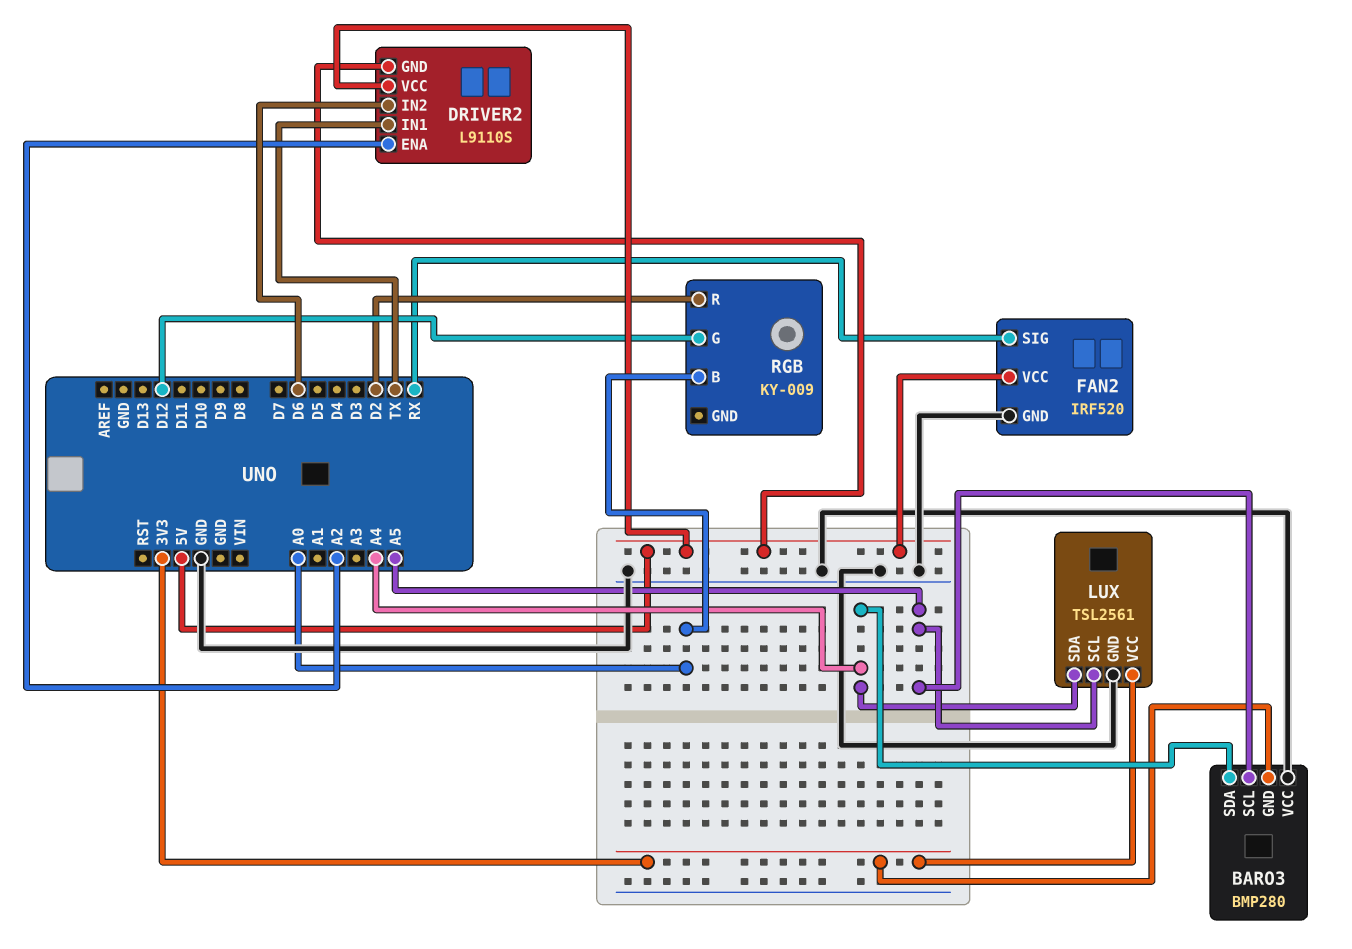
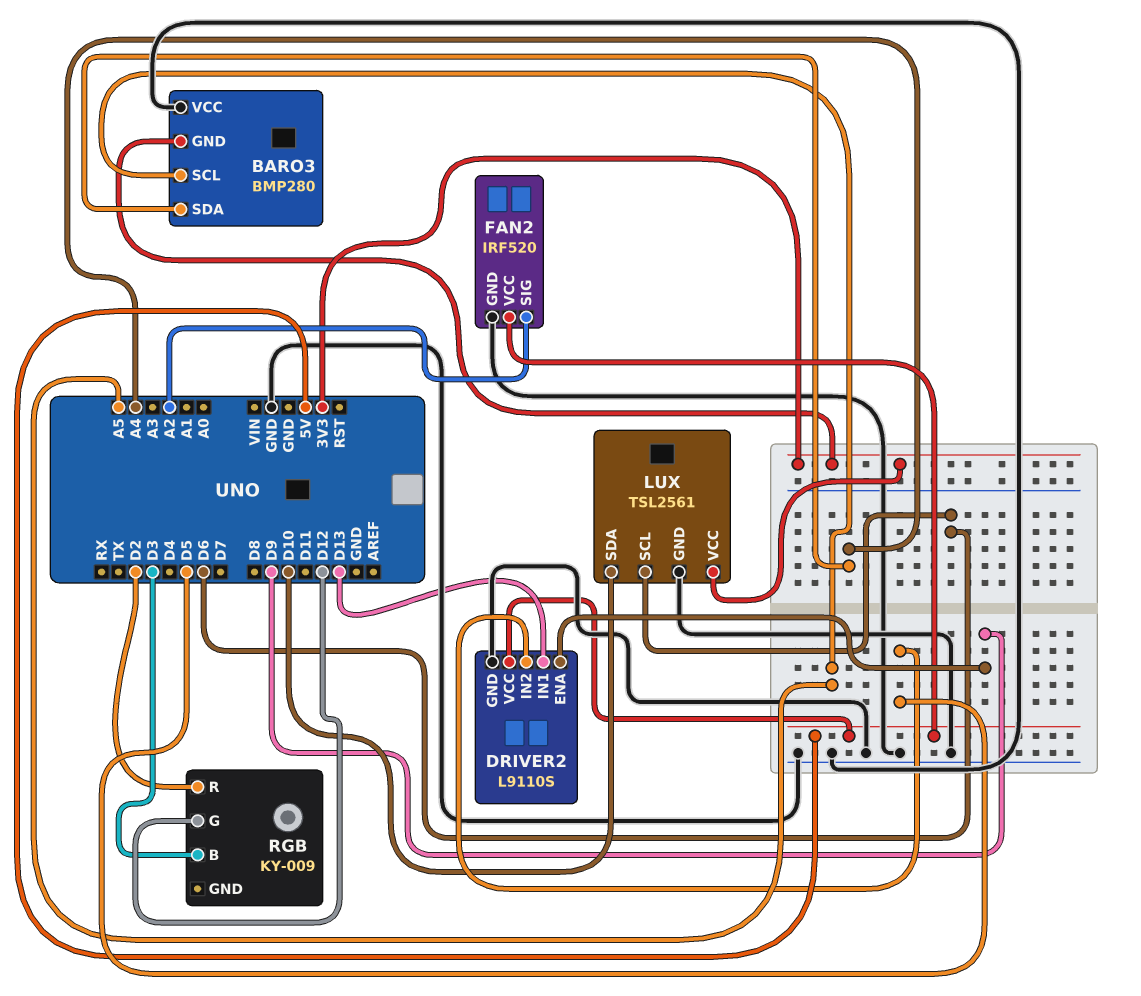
DRIVER2 pin ENA: A2 -> D9
DRIVER2 pin GND: 5V -> GND
DRIVER2 pin IN1: TX -> D13
DRIVER2 pin IN2: D6 -> D5
FAN2 pin SIG: RX -> A2
LUX pin SCL: A5 -> D6
LUX pin SDA: A4 -> D10
RGB pin B: A0 -> D3

